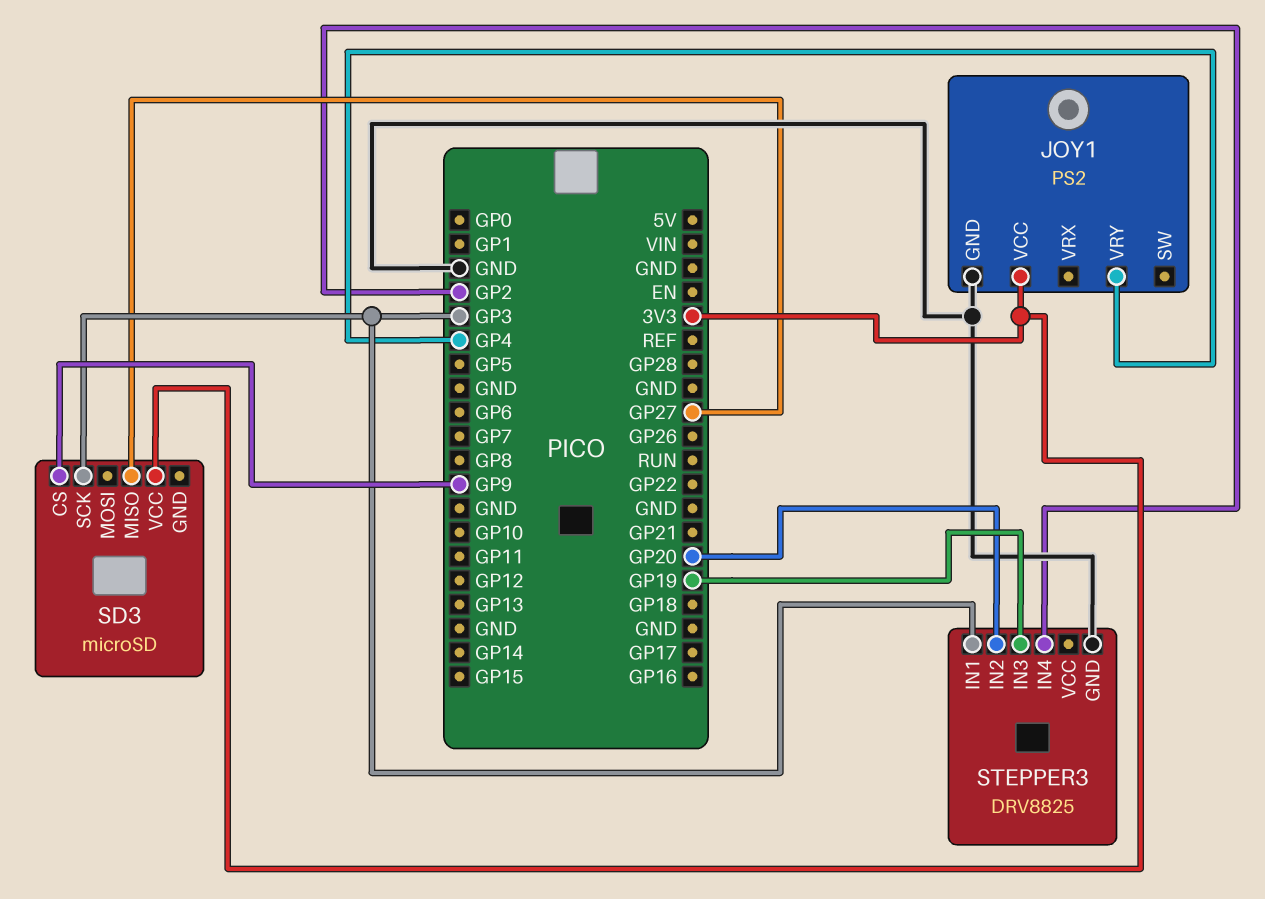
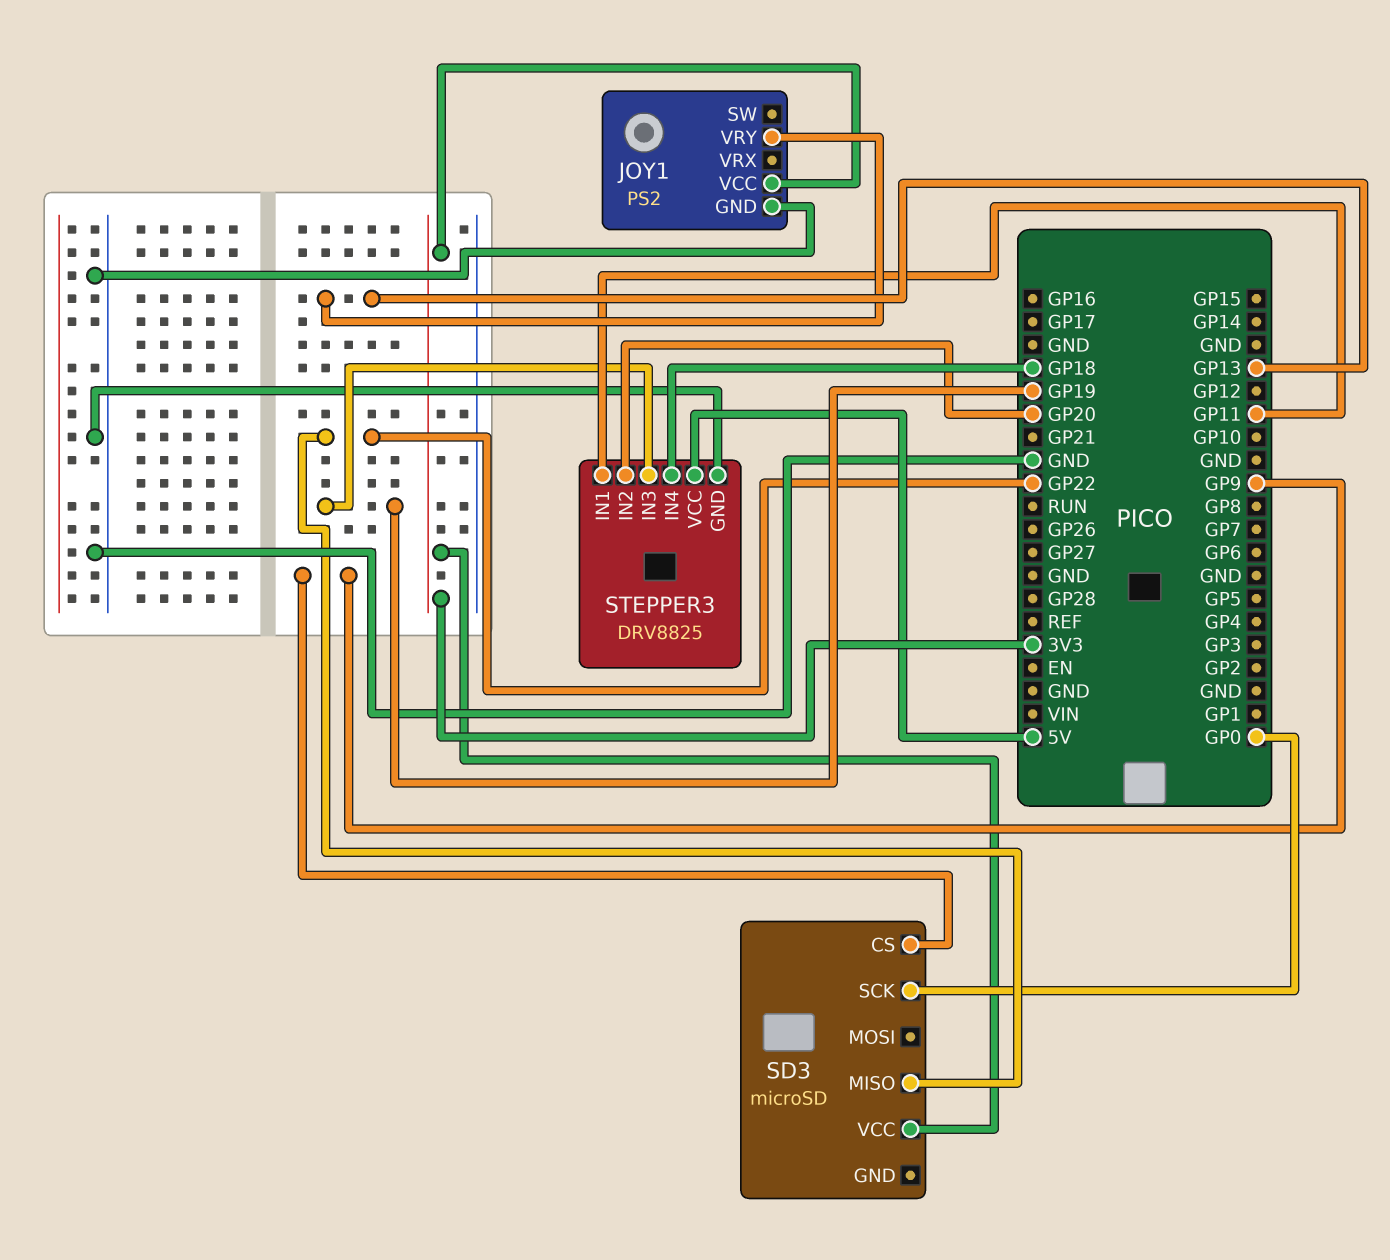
JOY1 pin VRY: GP4 -> GP13
SD3 pin MISO: GP27 -> GP22
SD3 pin SCK: GP3 -> GP0
STEPPER3 pin IN1: GP3 -> GP11
STEPPER3 pin IN4: GP2 -> GP18
STEPPER3 pin VCC: none -> 5V

